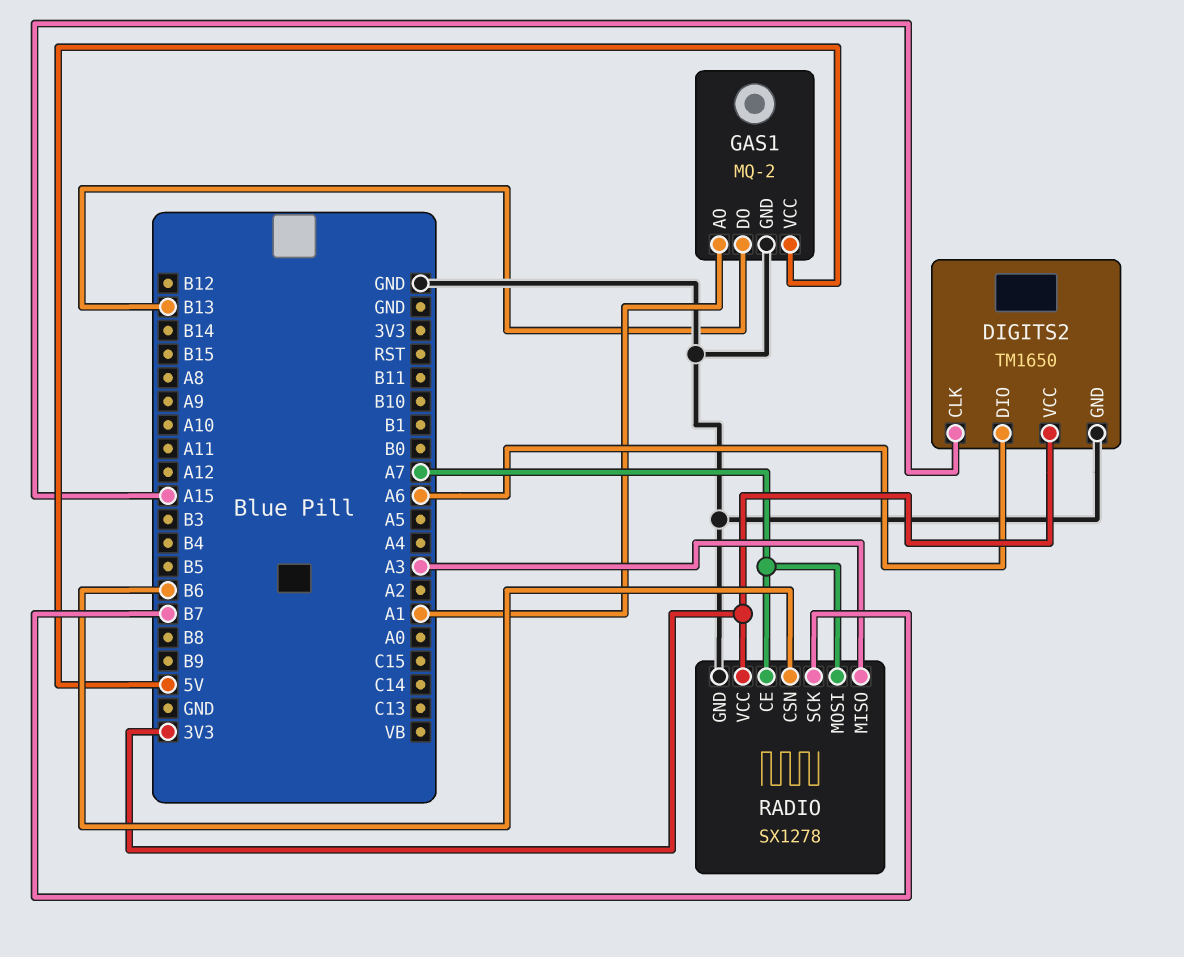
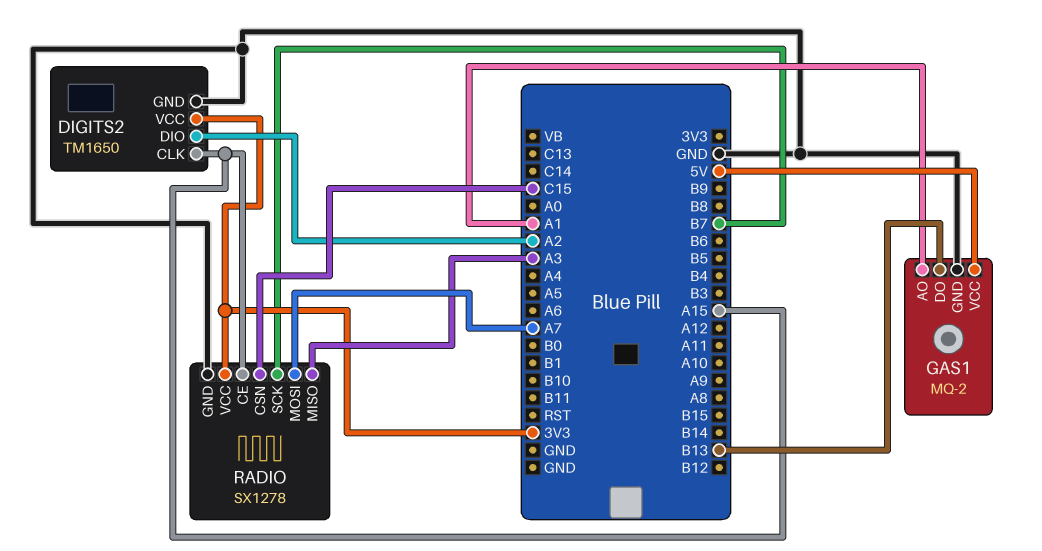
DIGITS2 pin DIO: A6 -> A2
RADIO pin CE: A7 -> A15
RADIO pin CSN: B6 -> C15

